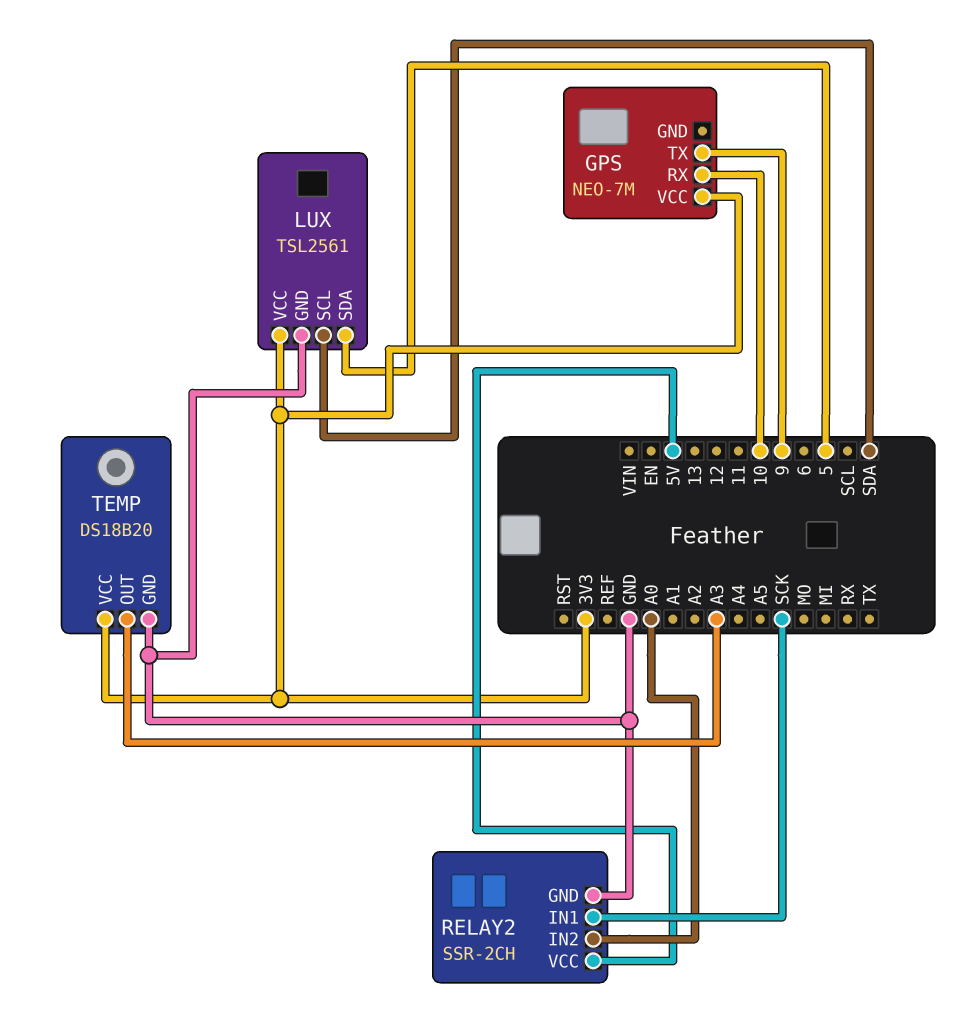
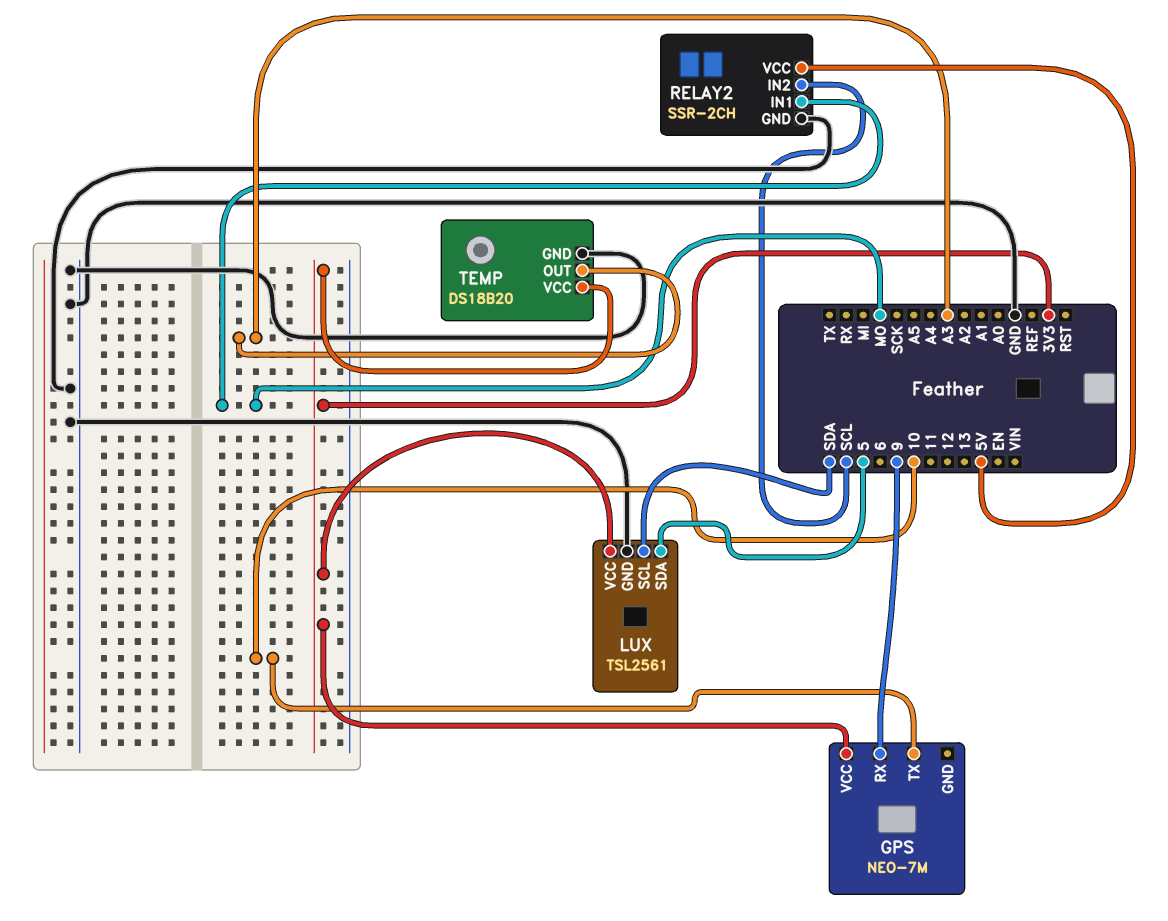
GPS pin RX: 10 -> 9
GPS pin TX: 9 -> 10
RELAY2 pin IN1: SCK -> MO
RELAY2 pin IN2: A0 -> SCL

